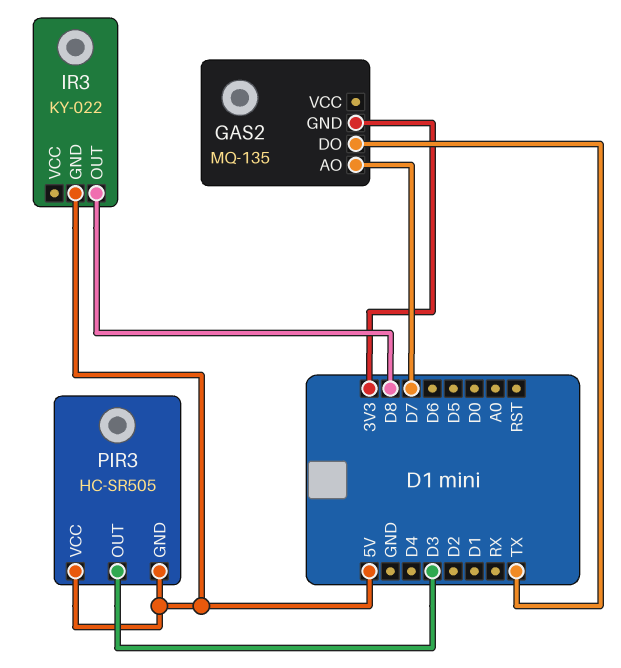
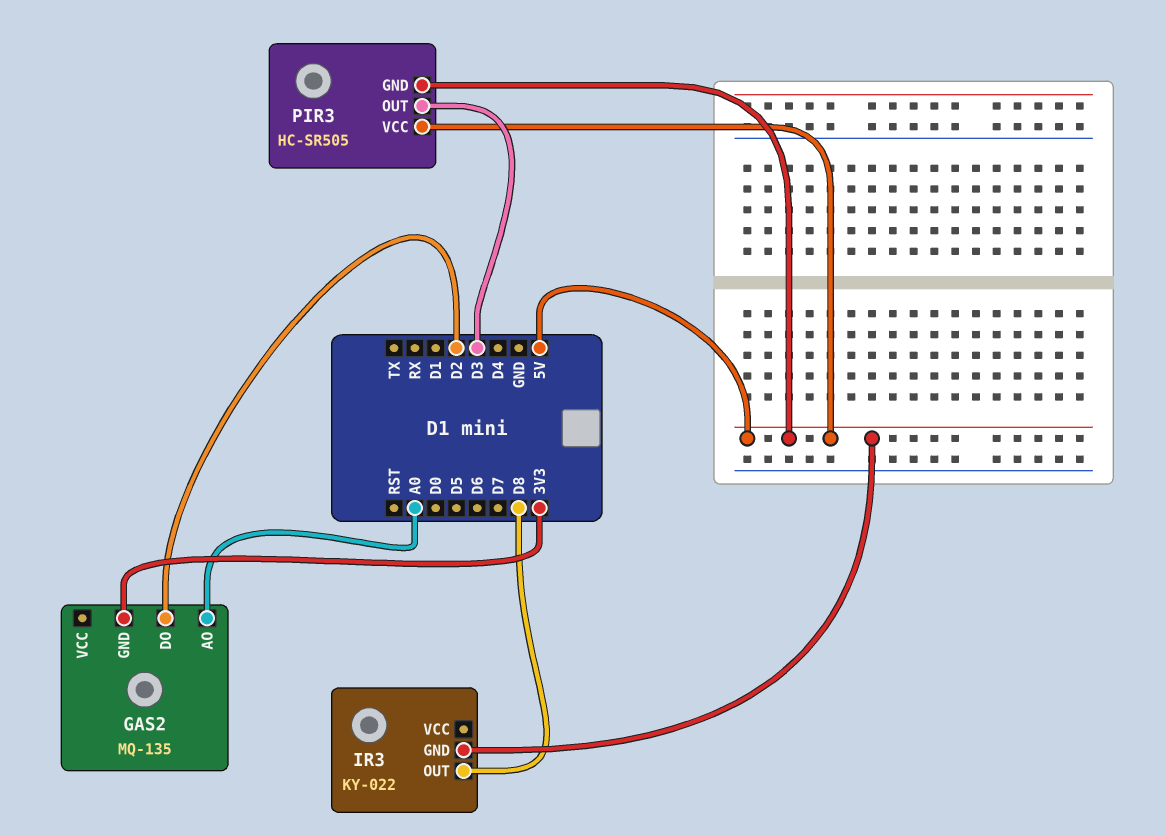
GAS2 pin AO: D7 -> A0
GAS2 pin DO: TX -> D2

